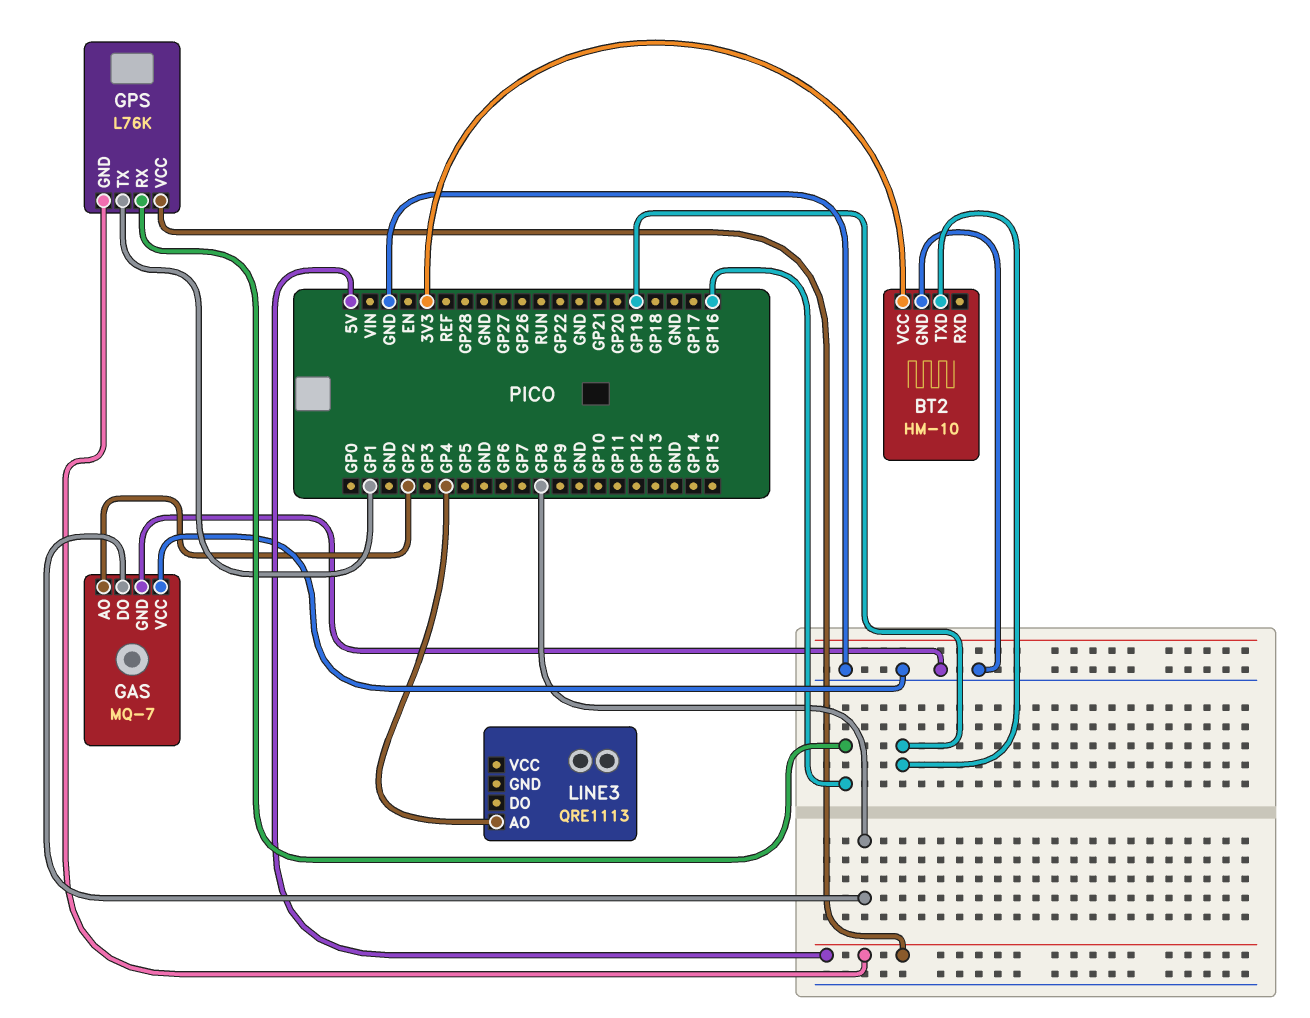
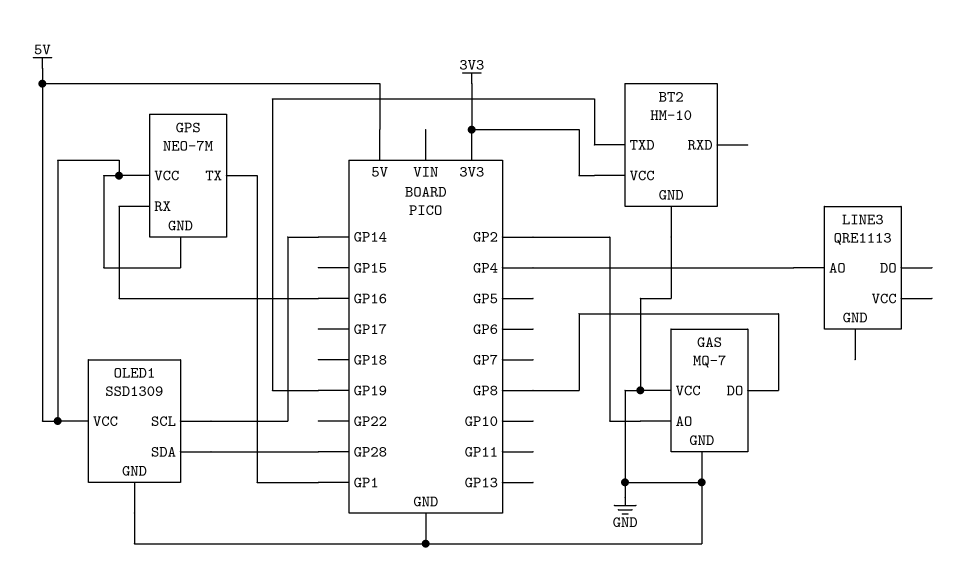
GPS: L76K -> NEO-7M
OLED1: none -> SSD1309
OLED1 pin GND: none -> GND
OLED1 pin SCL: none -> GP14
OLED1 pin SDA: none -> GP28
OLED1 pin VCC: none -> 5V

